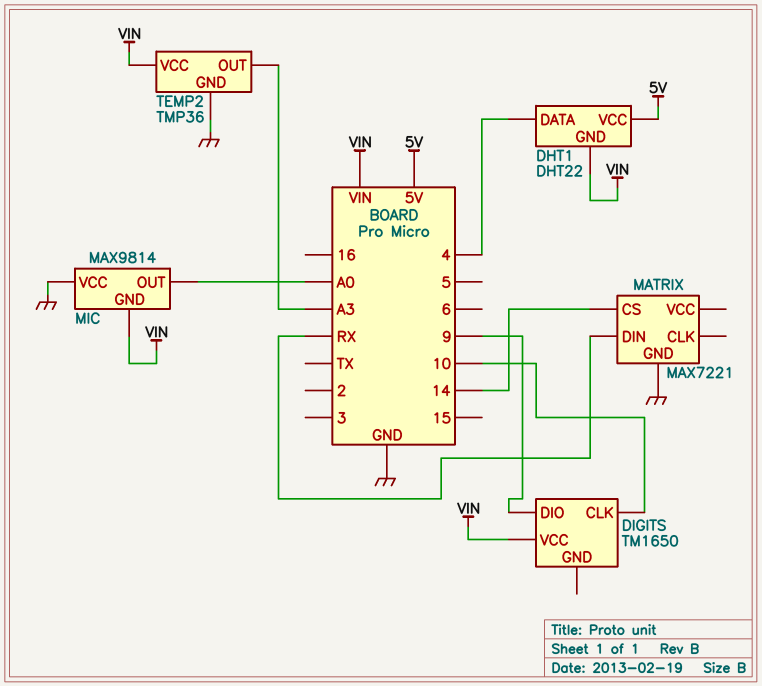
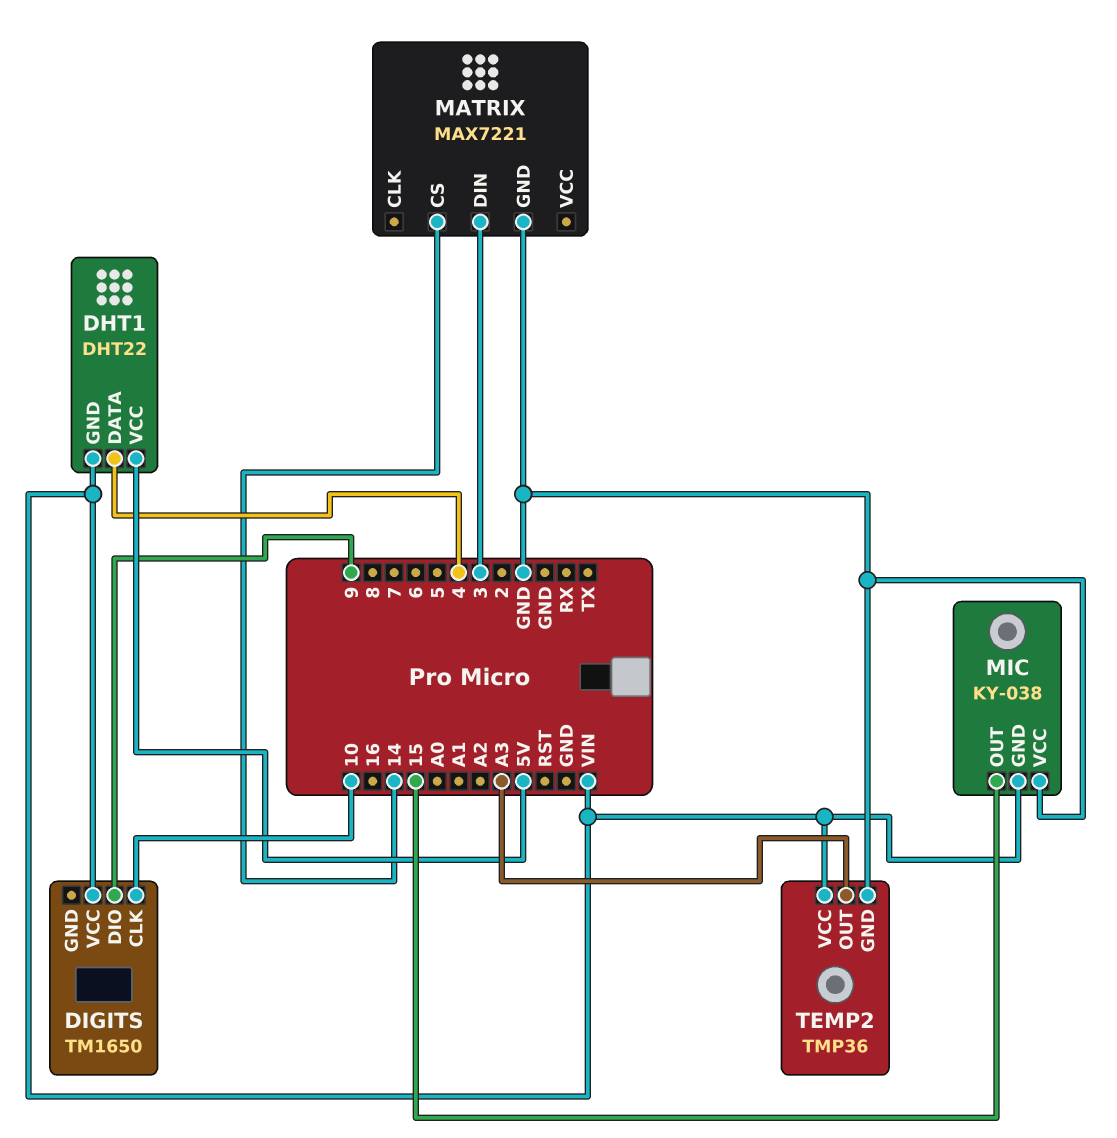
MATRIX pin DIN: RX -> 3
MIC: MAX9814 -> KY-038
MIC pin OUT: A0 -> 15

